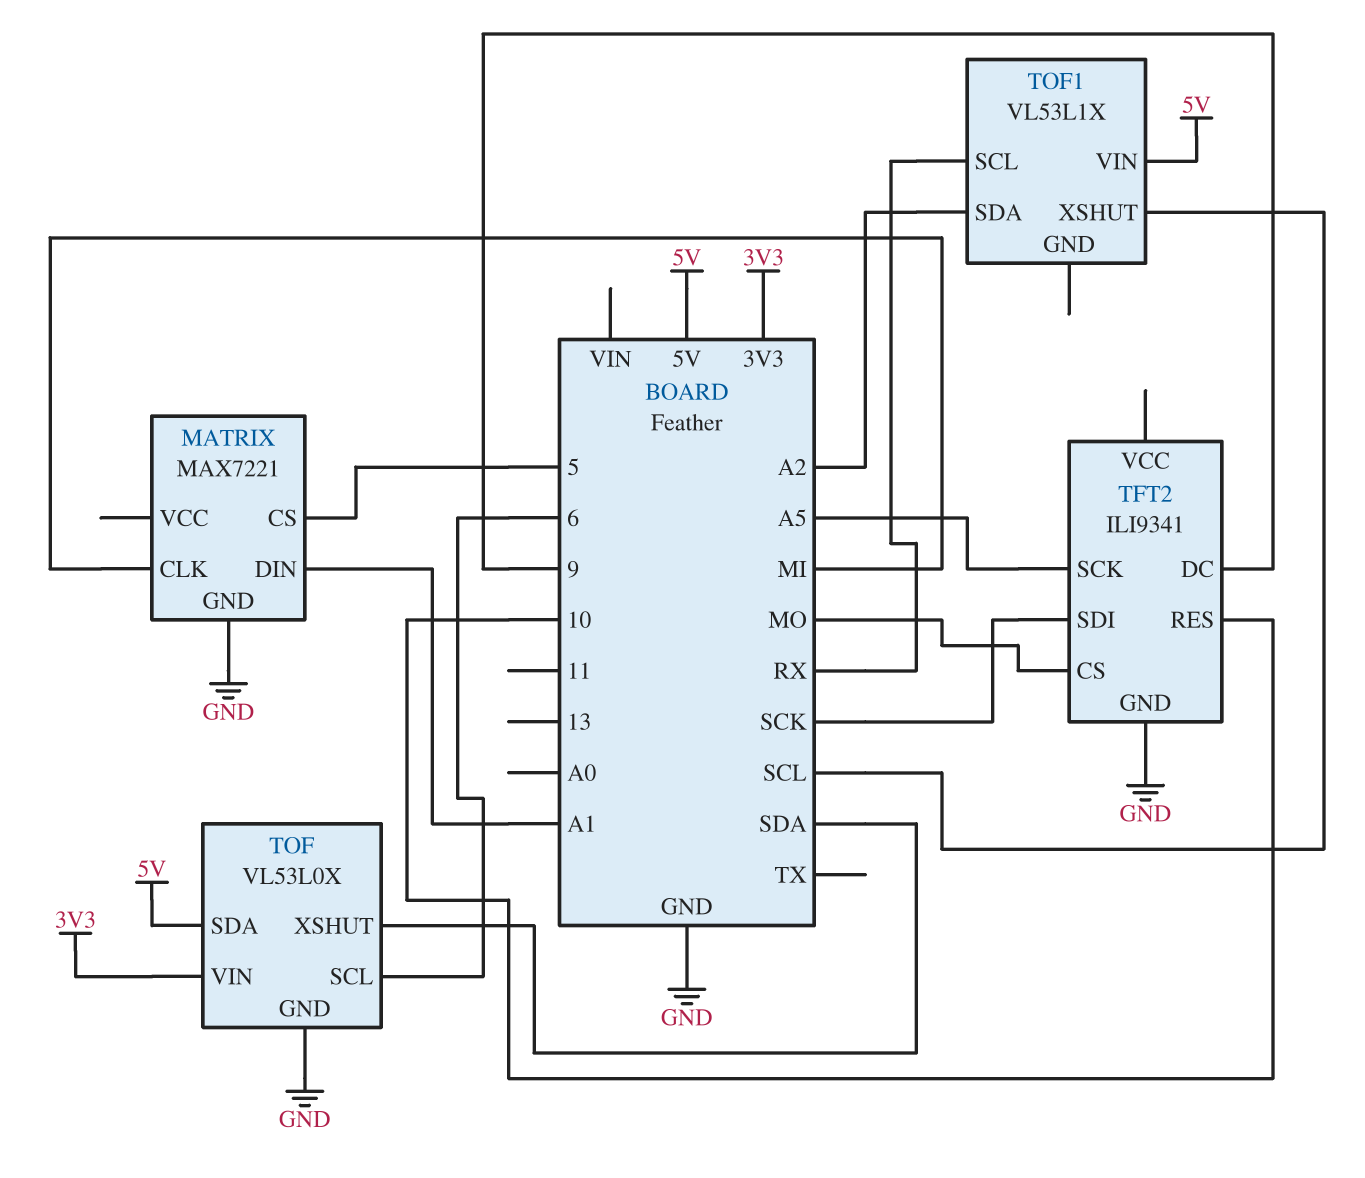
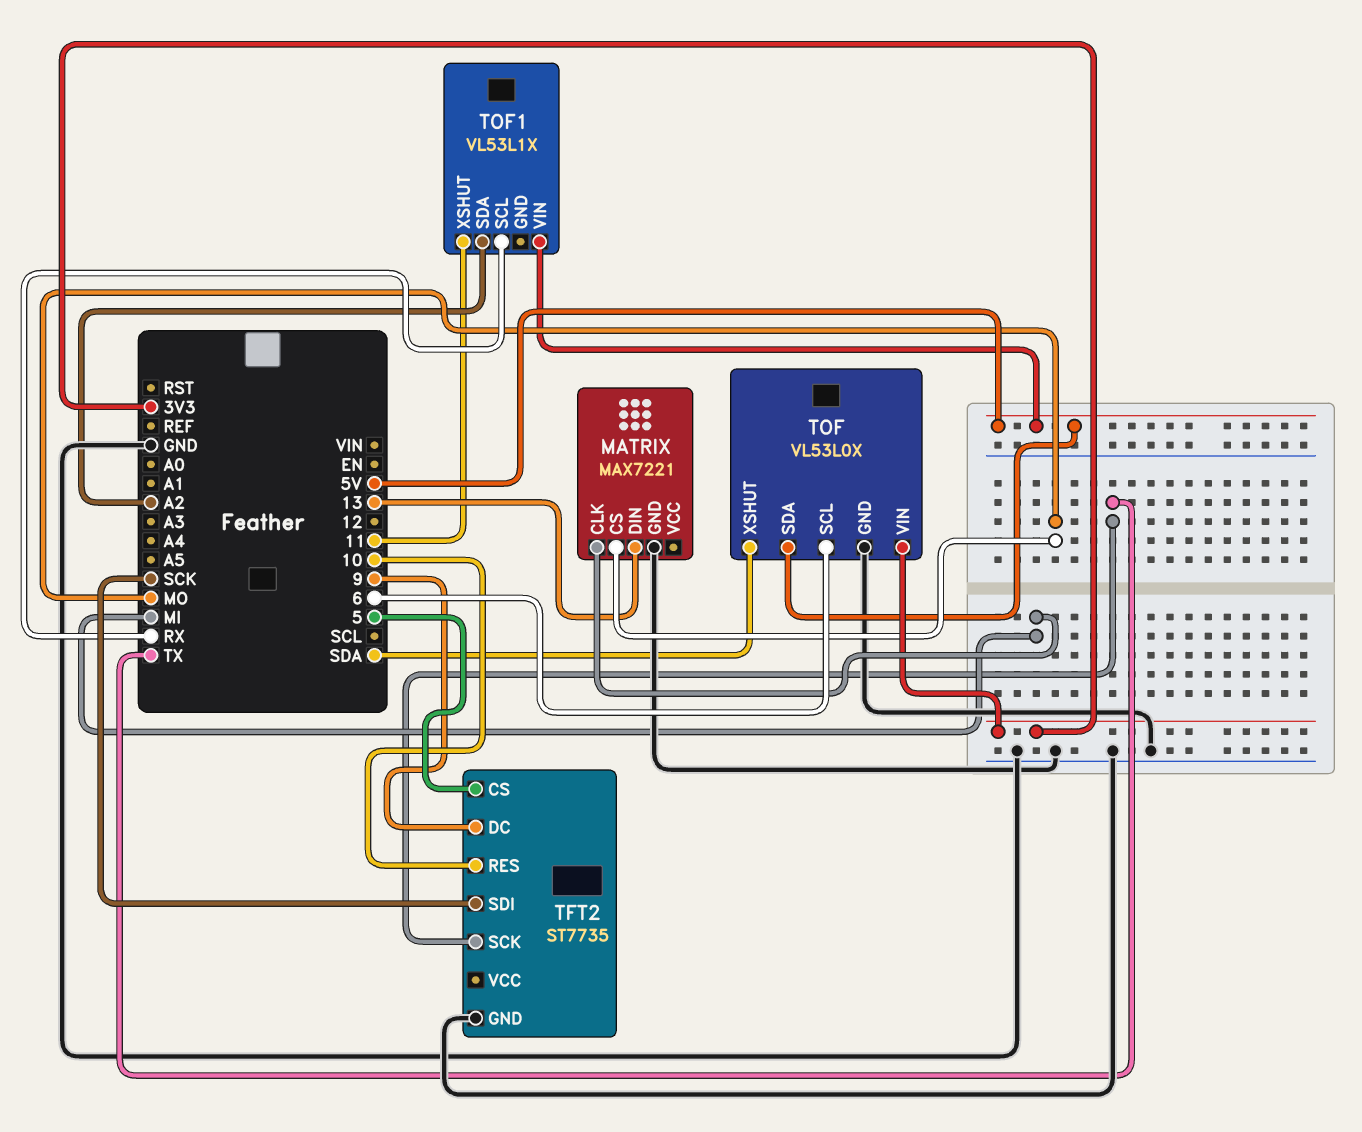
MATRIX pin CS: 5 -> MO
MATRIX pin DIN: A1 -> 13
TFT2: ILI9341 -> ST7735
TFT2 pin CS: MO -> 5
TFT2 pin SCK: A5 -> TX
TOF1 pin XSHUT: SCL -> 11

